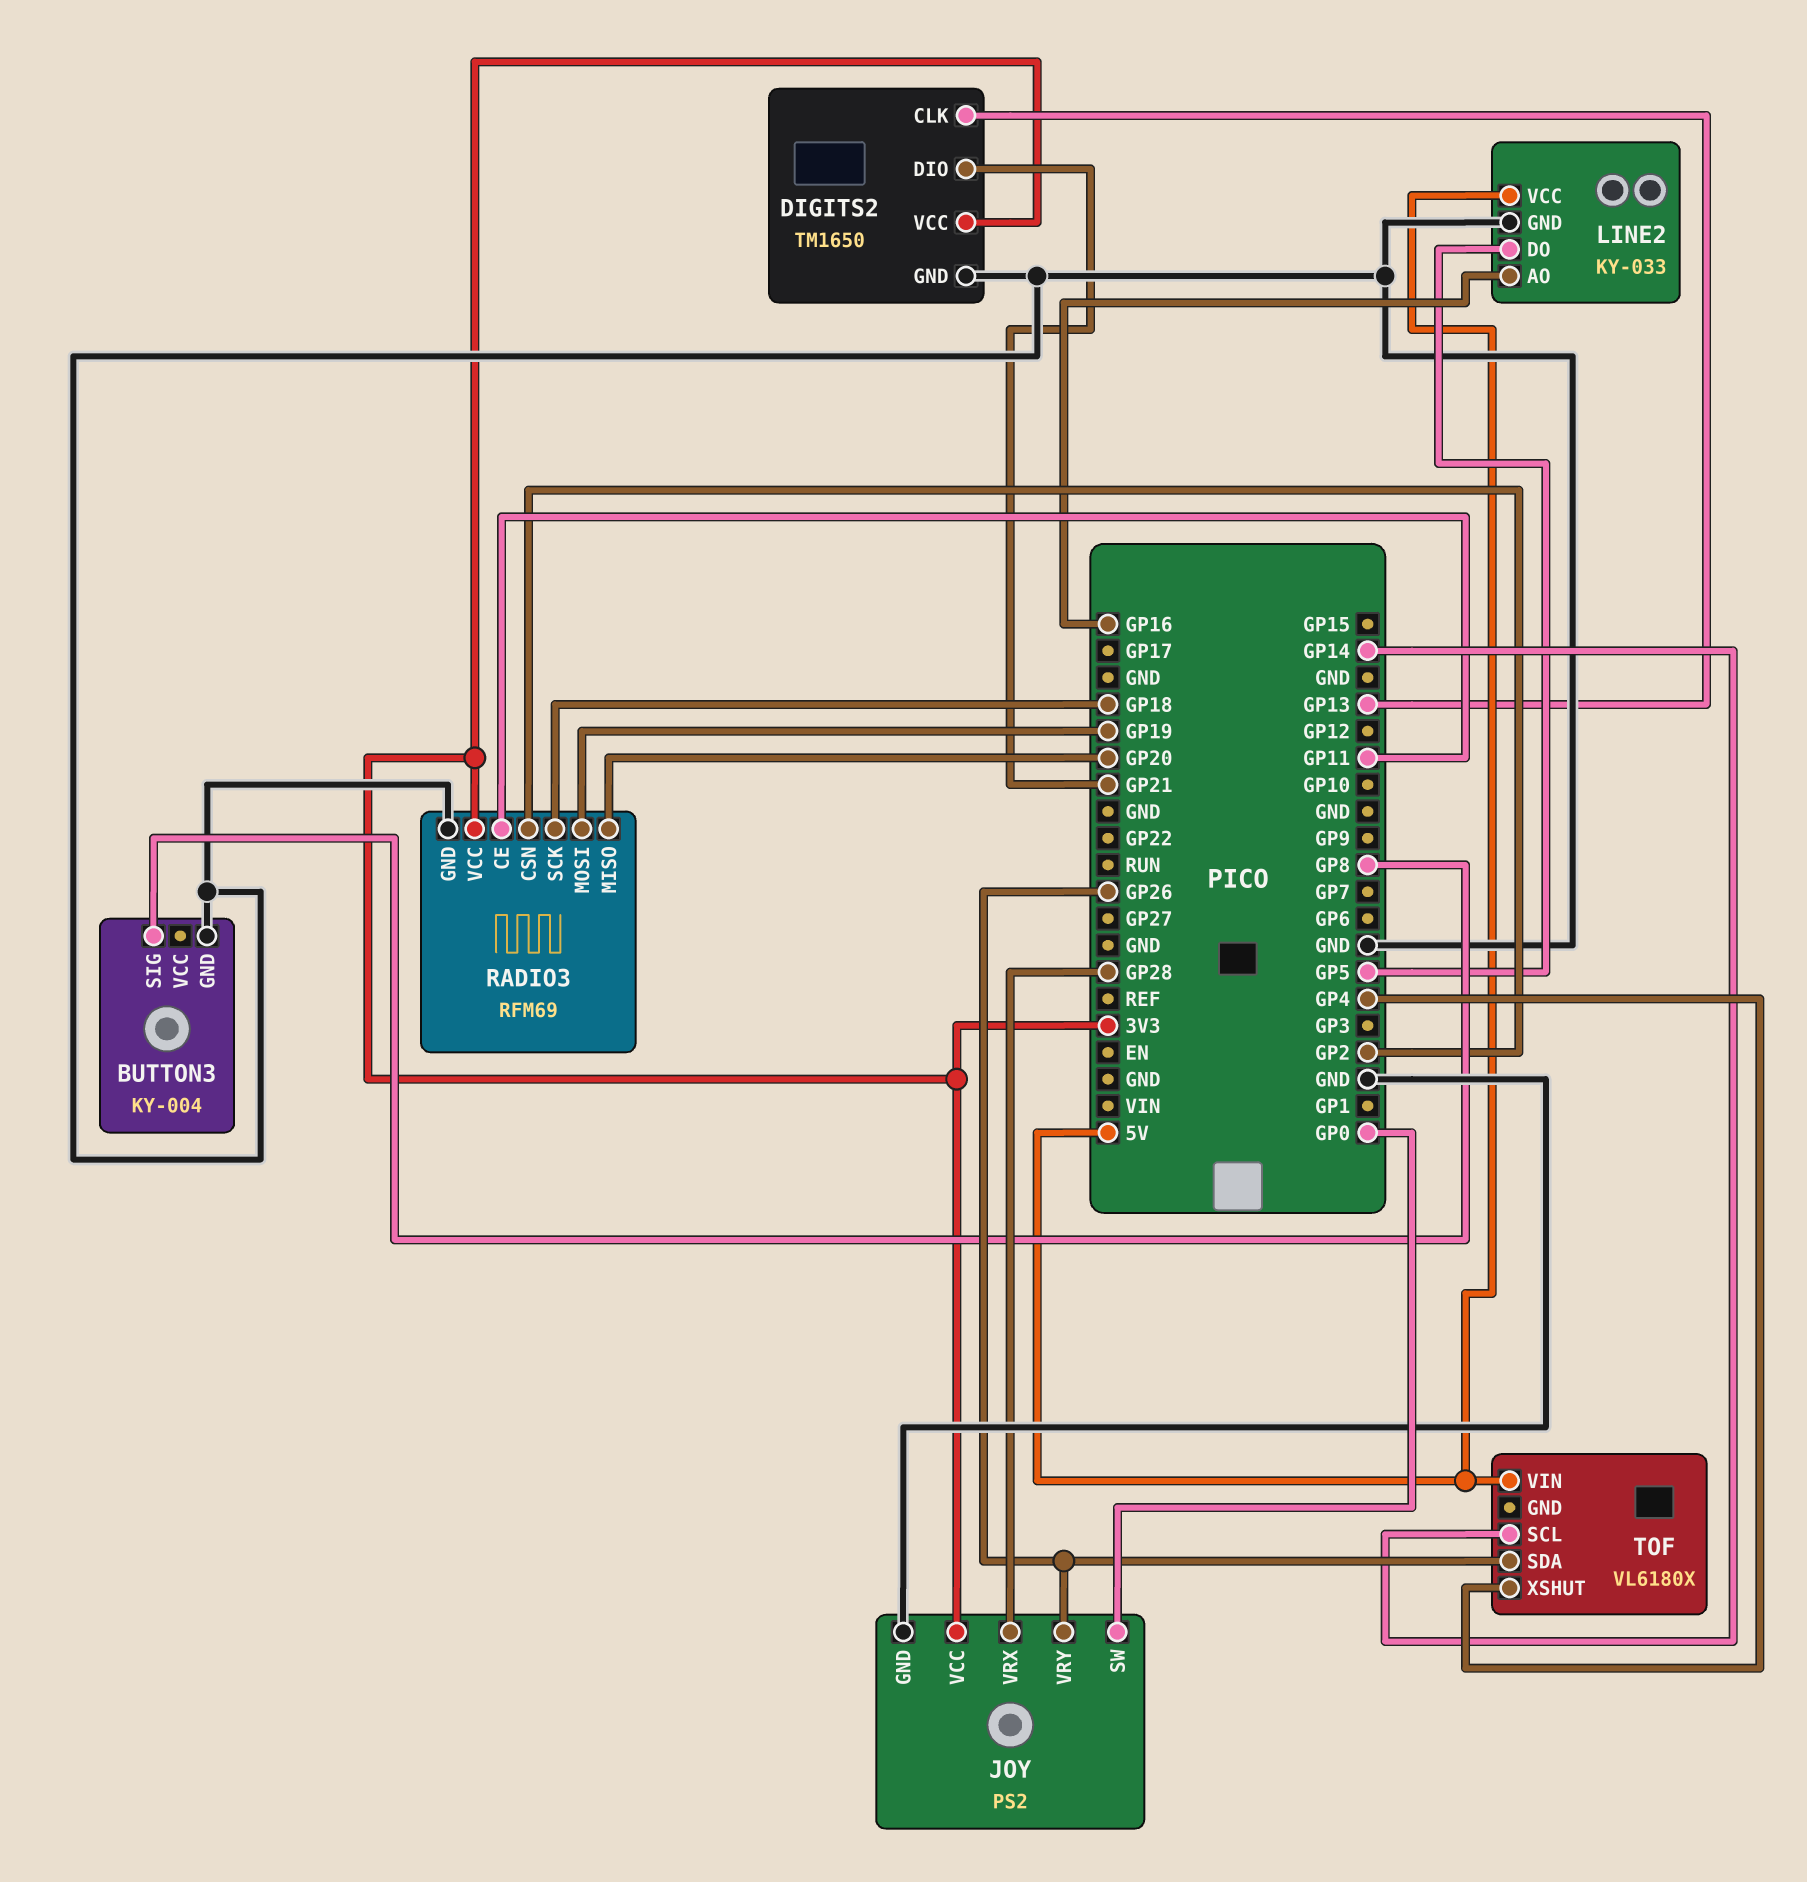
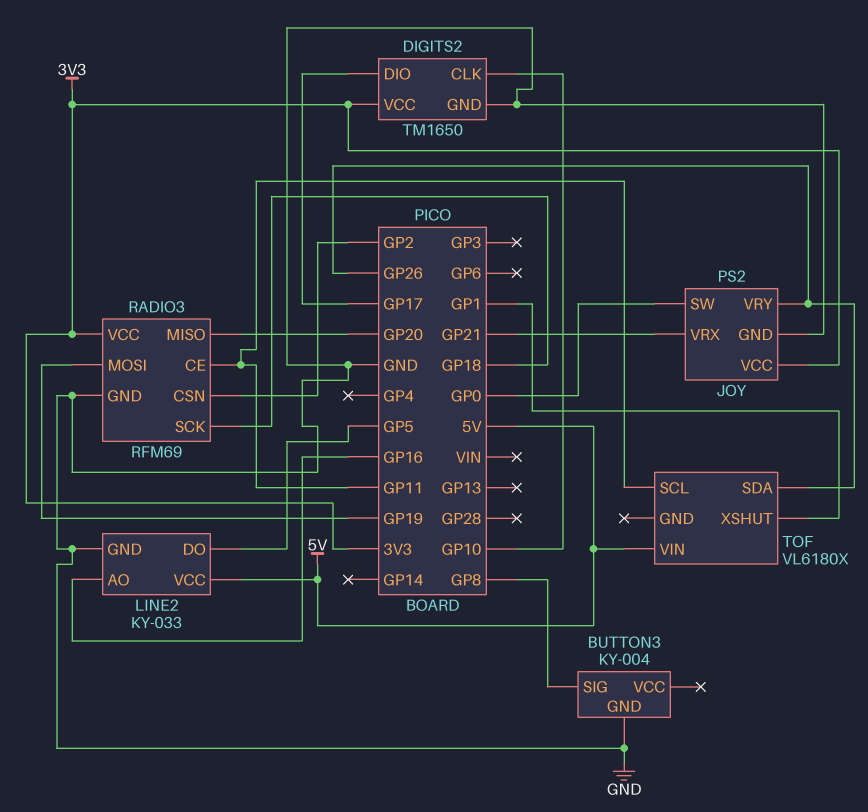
DIGITS2 pin CLK: GP13 -> GP10
DIGITS2 pin DIO: GP21 -> GP17
JOY pin VRX: GP28 -> GP21
TOF pin SCL: GP14 -> GP11
TOF pin XSHUT: GP4 -> GP1

